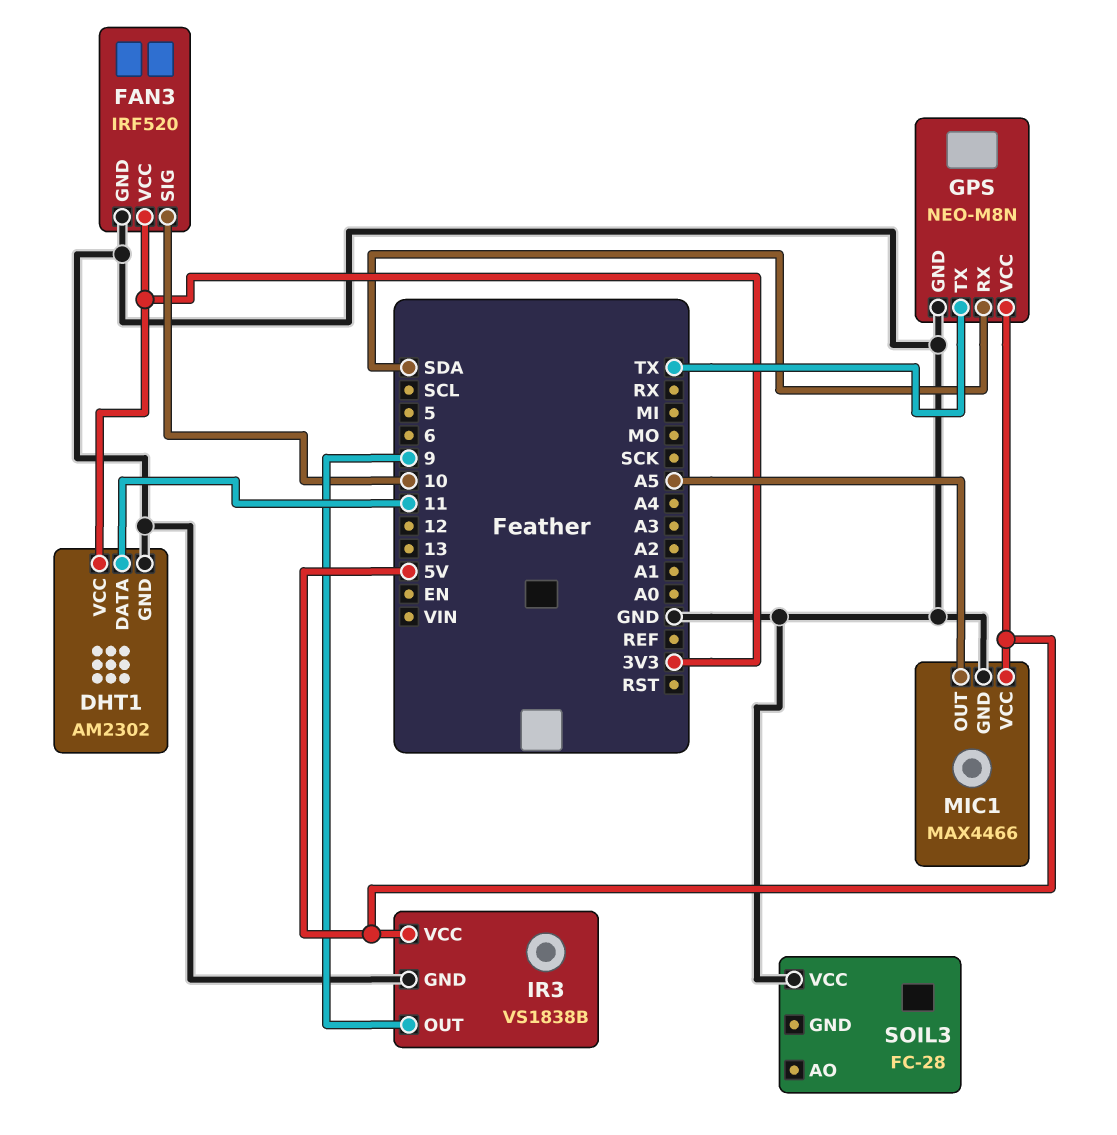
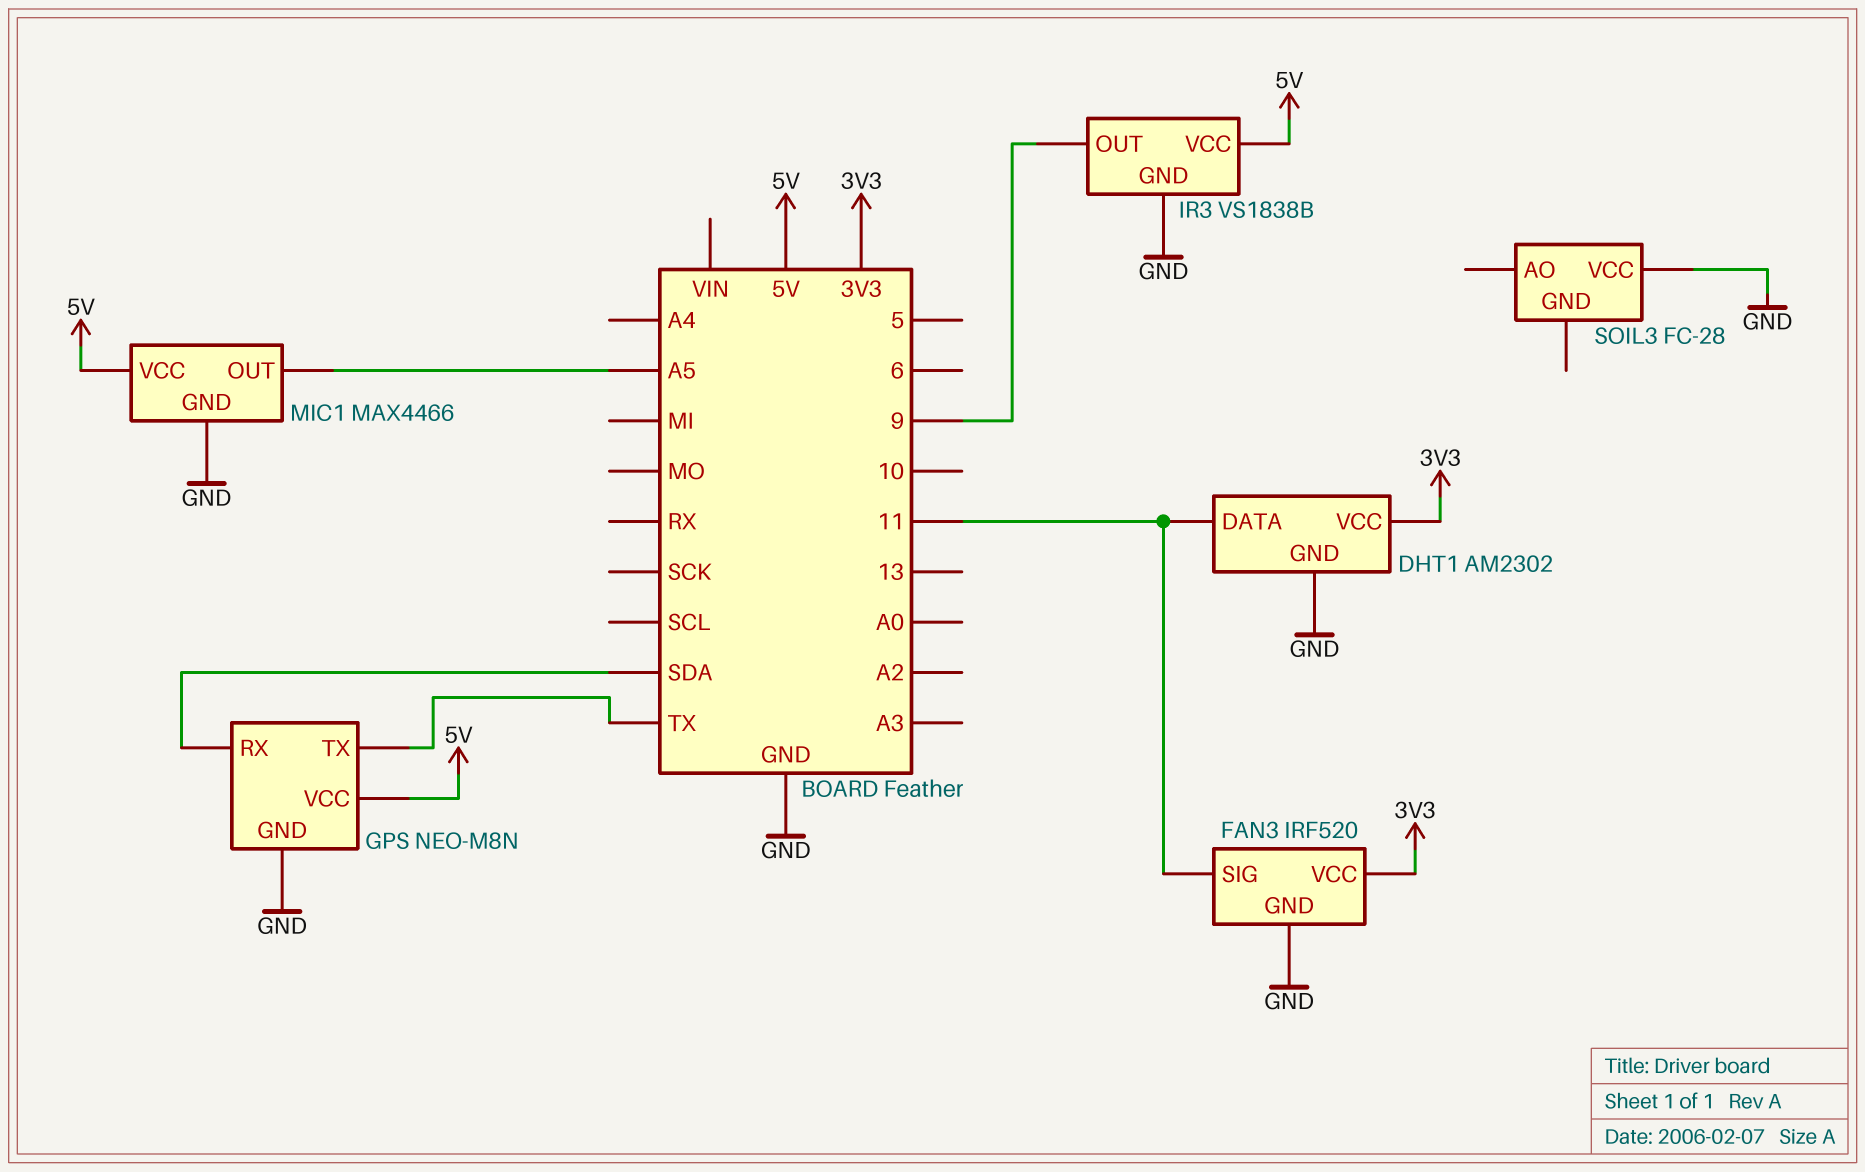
FAN3 pin SIG: 10 -> 11

